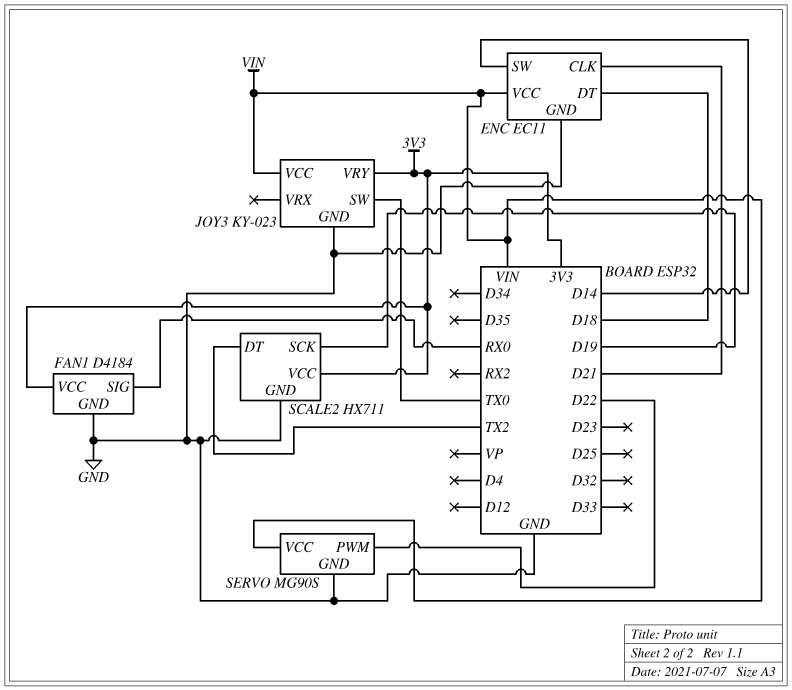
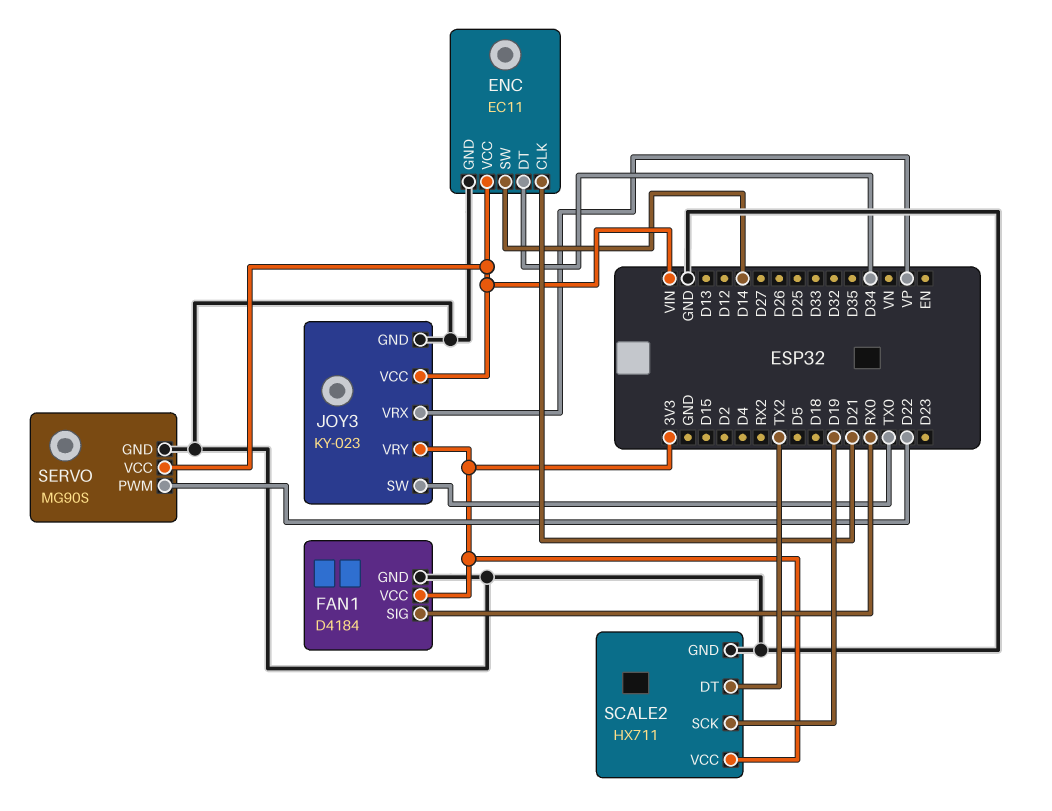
ENC pin DT: D18 -> D34
JOY3 pin VRX: none -> VP

